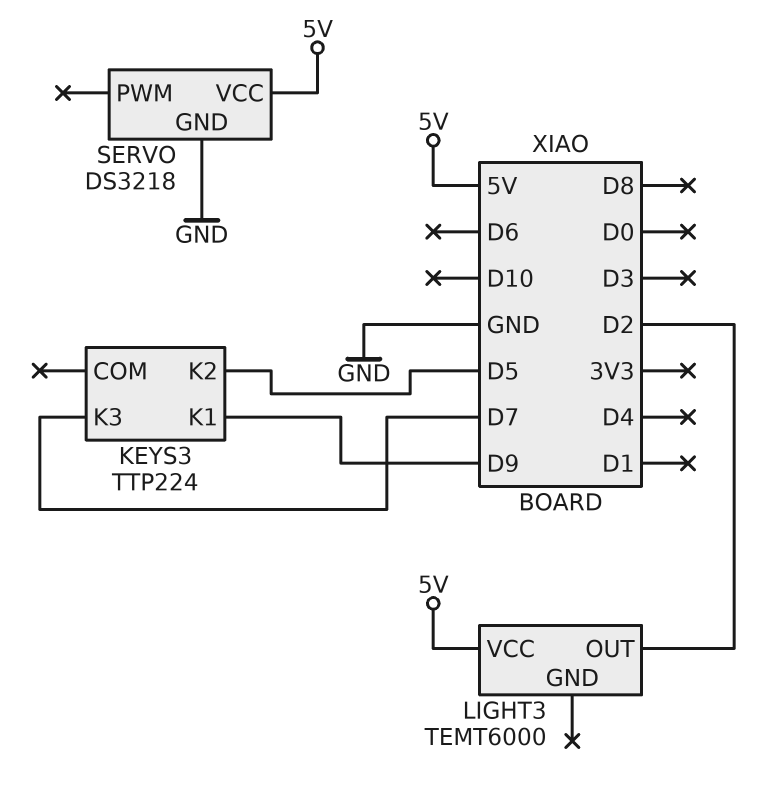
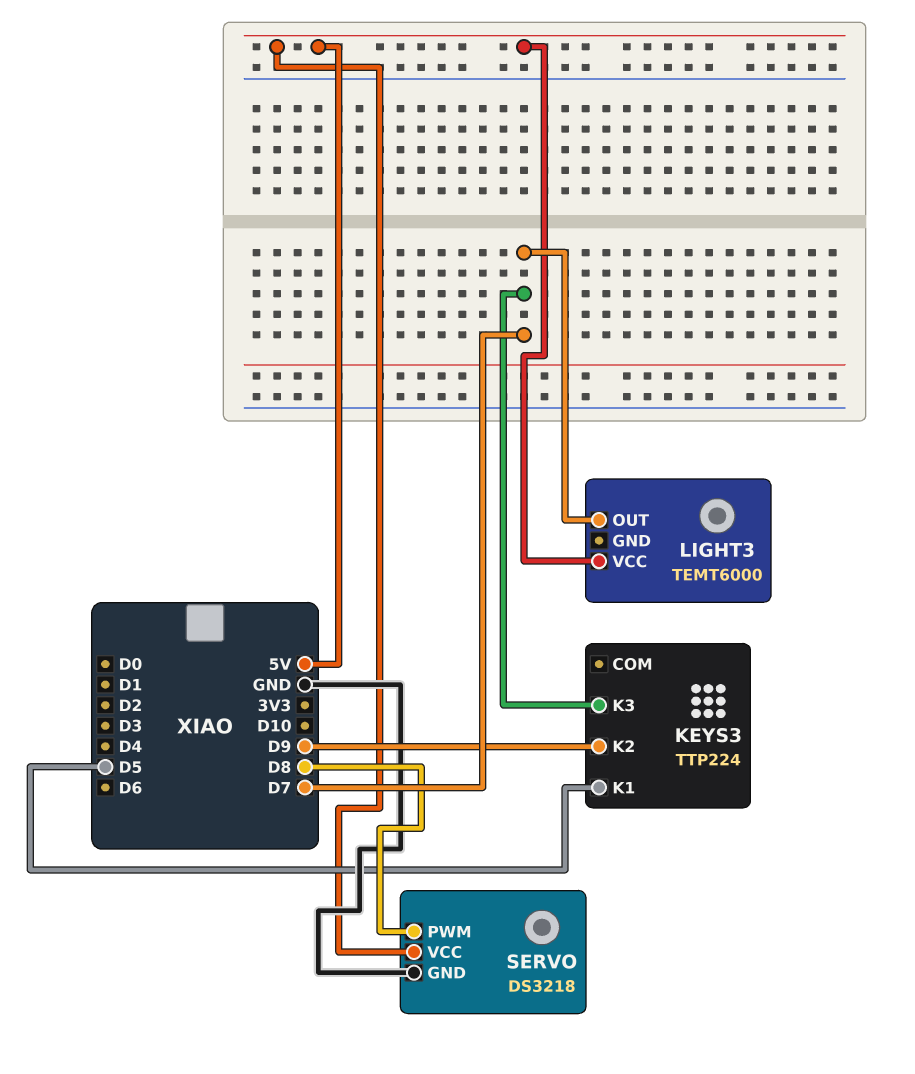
KEYS3 pin K1: D9 -> D5
KEYS3 pin K2: D5 -> D9
LIGHT3 pin OUT: D2 -> D7
SERVO pin PWM: none -> D8

